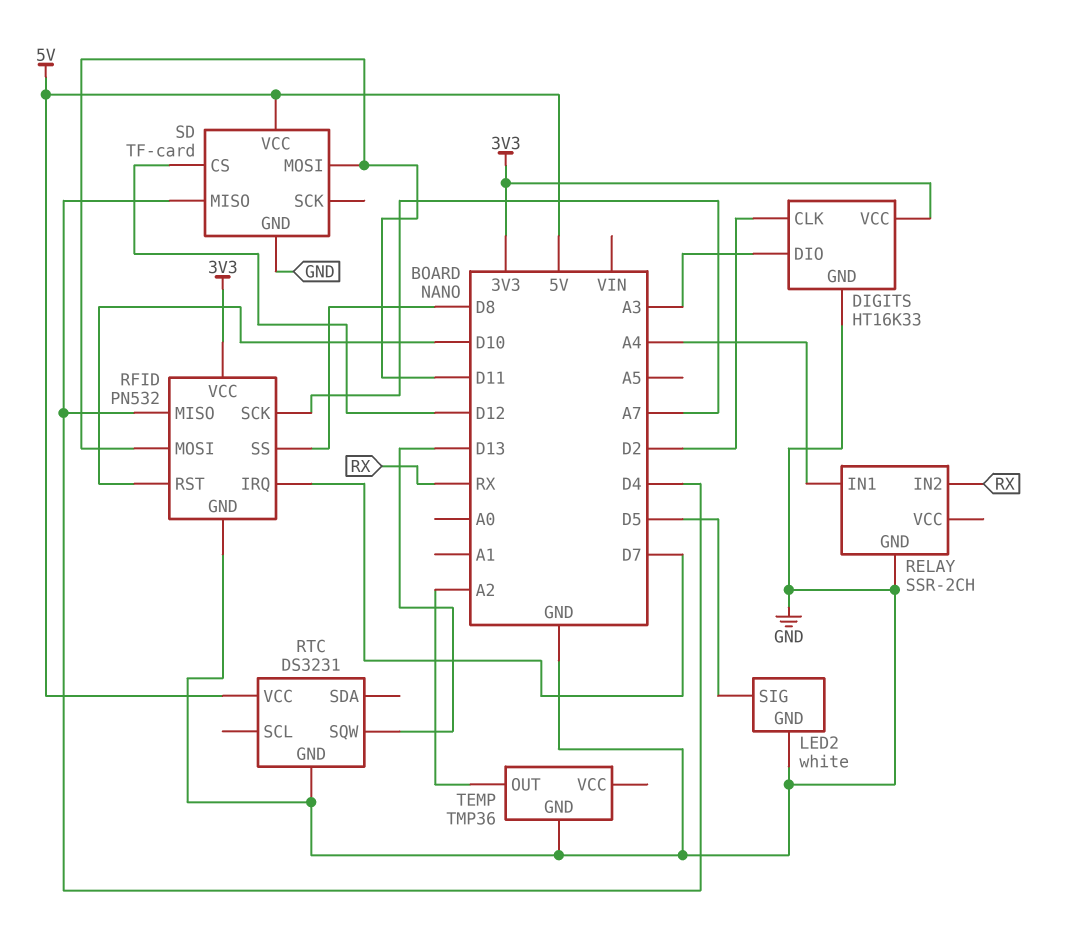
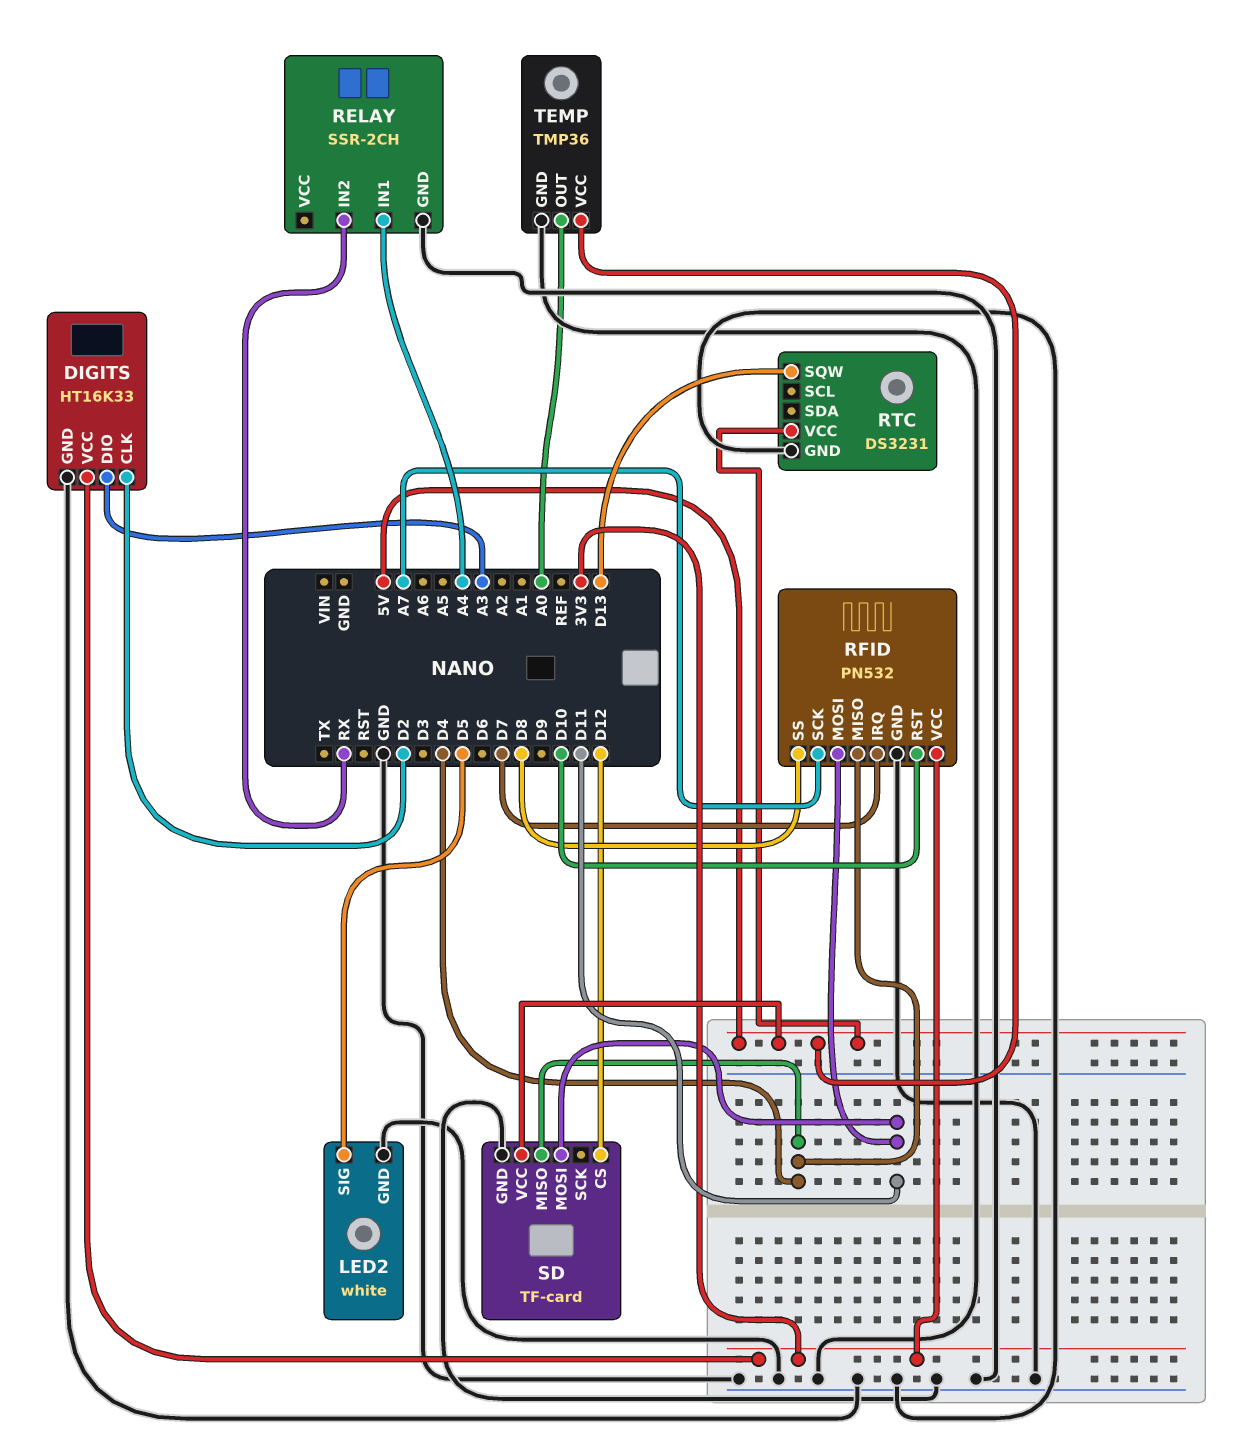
TEMP pin OUT: A2 -> A0
TEMP pin VCC: none -> 5V

